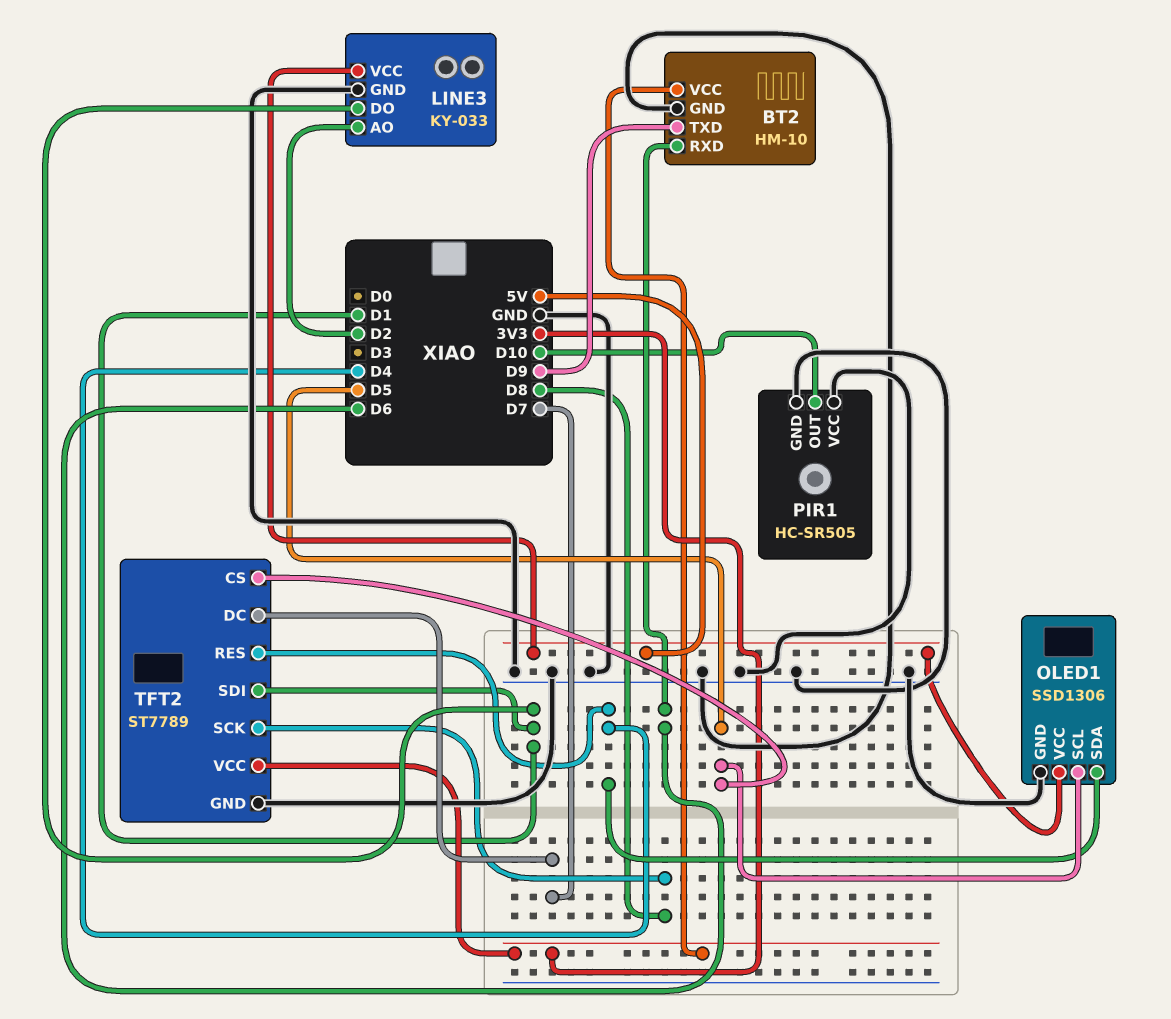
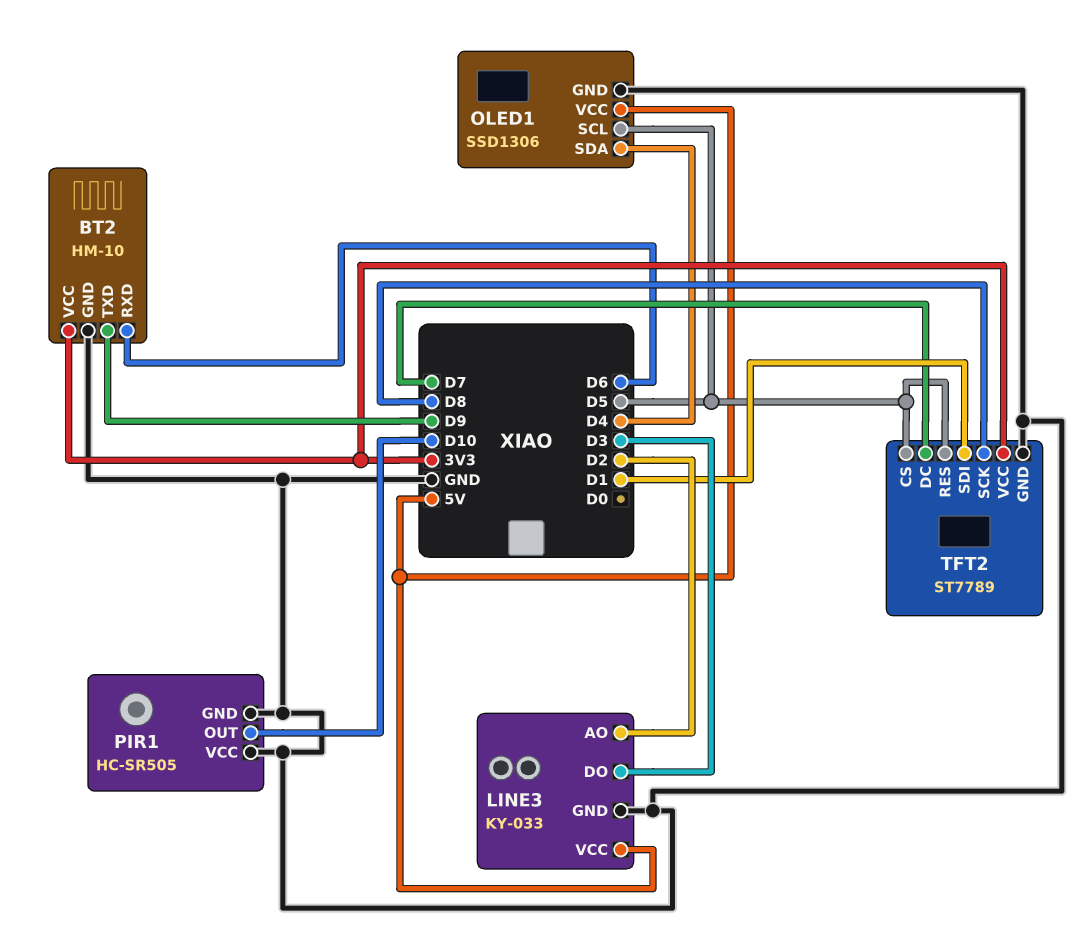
LINE3 pin DO: D1 -> D3
TFT2 pin RES: D4 -> D5

